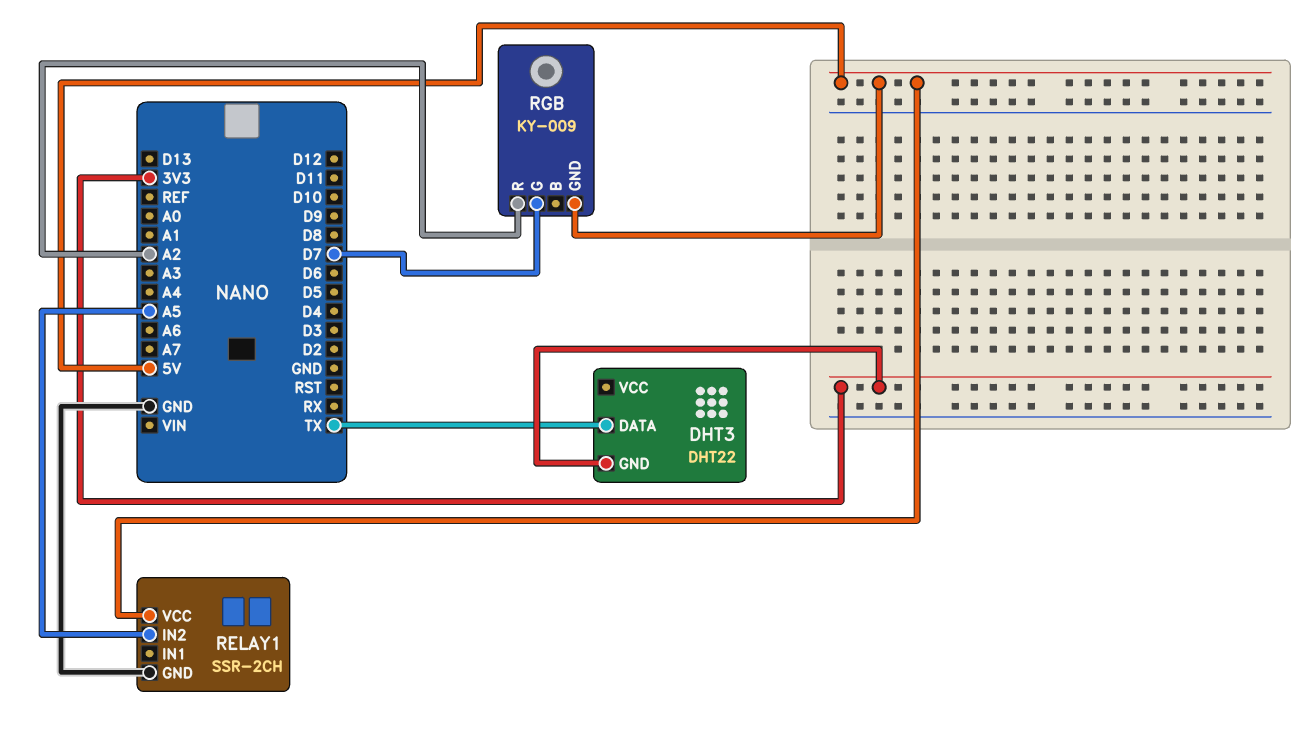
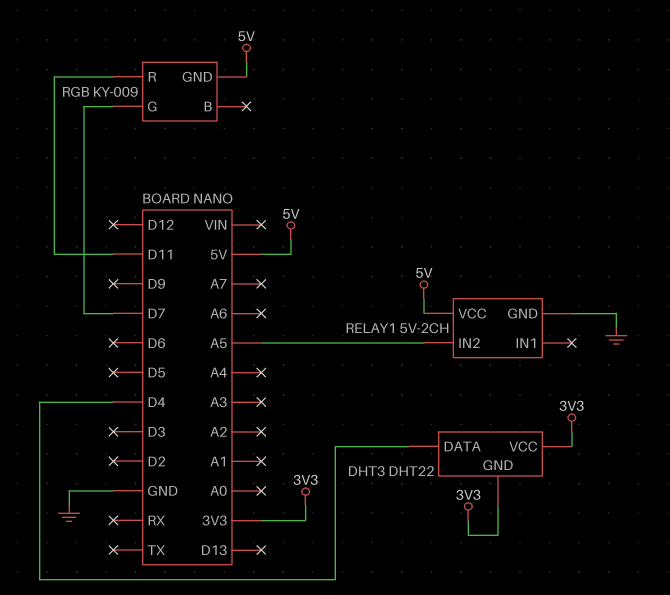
DHT3 pin DATA: TX -> D4
DHT3 pin VCC: none -> 3V3
RELAY1: SSR-2CH -> 5V-2CH
RGB pin R: A2 -> D11

